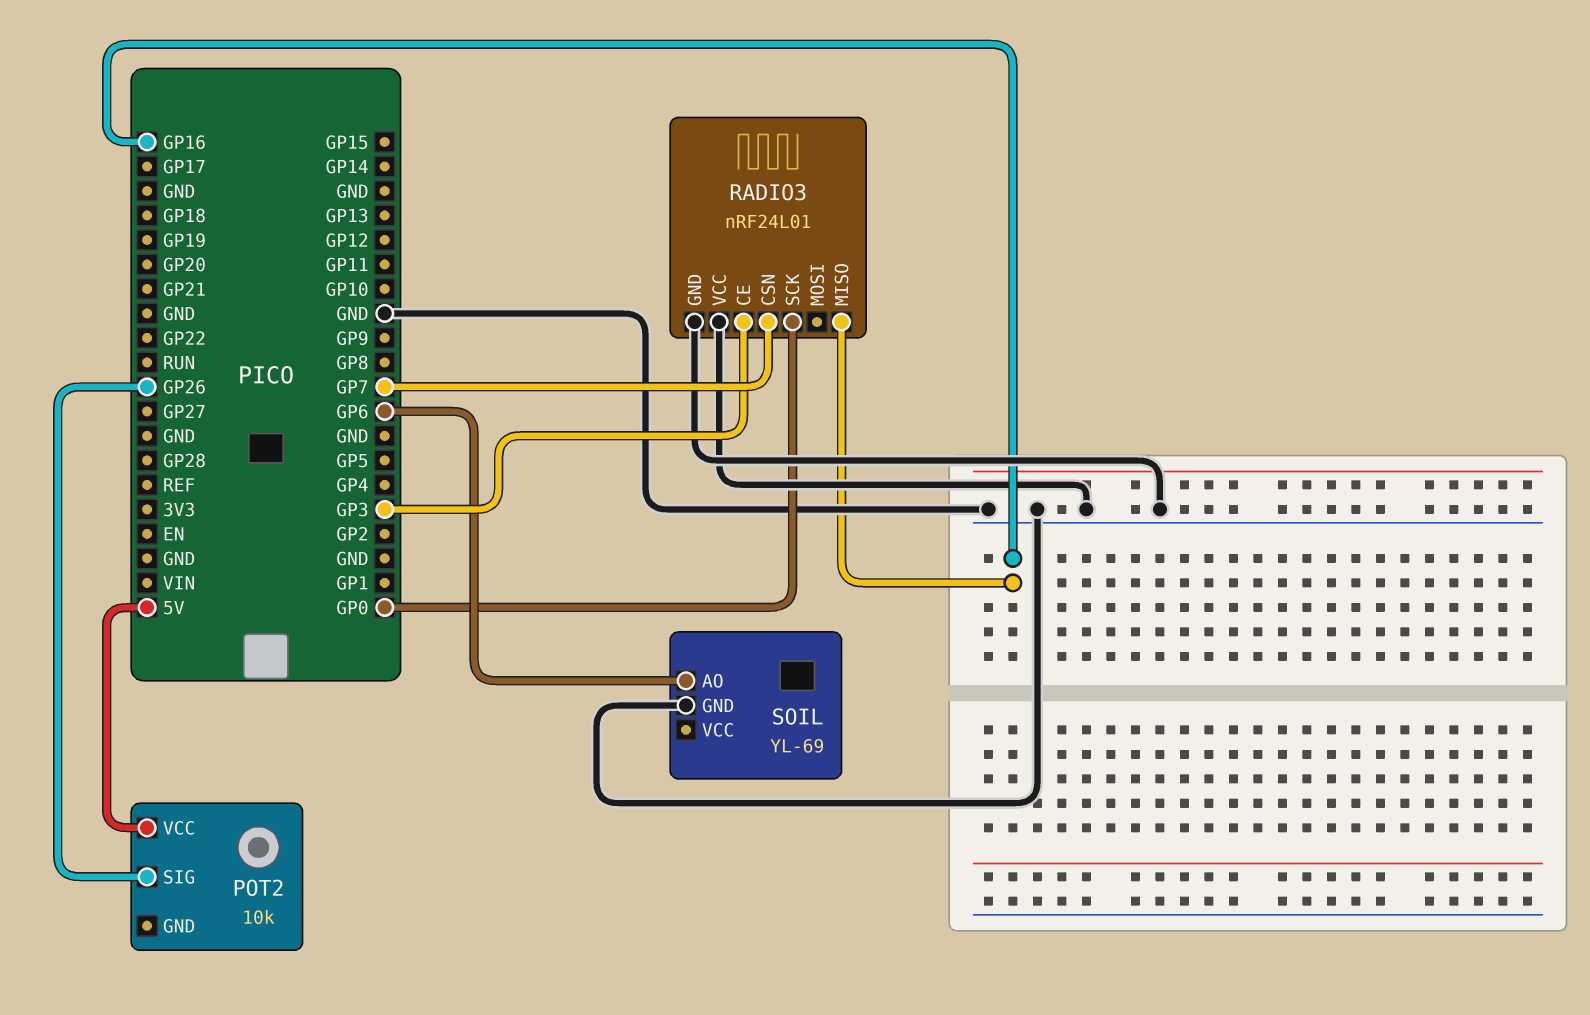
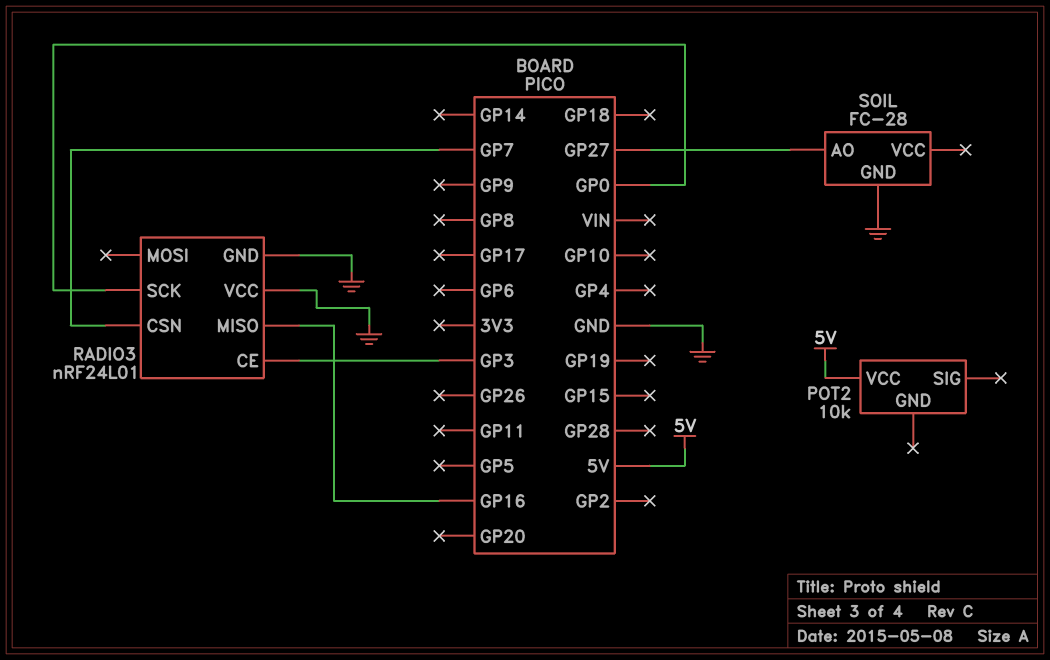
POT2 pin SIG: GP26 -> none
SOIL: YL-69 -> FC-28
SOIL pin AO: GP6 -> GP27

